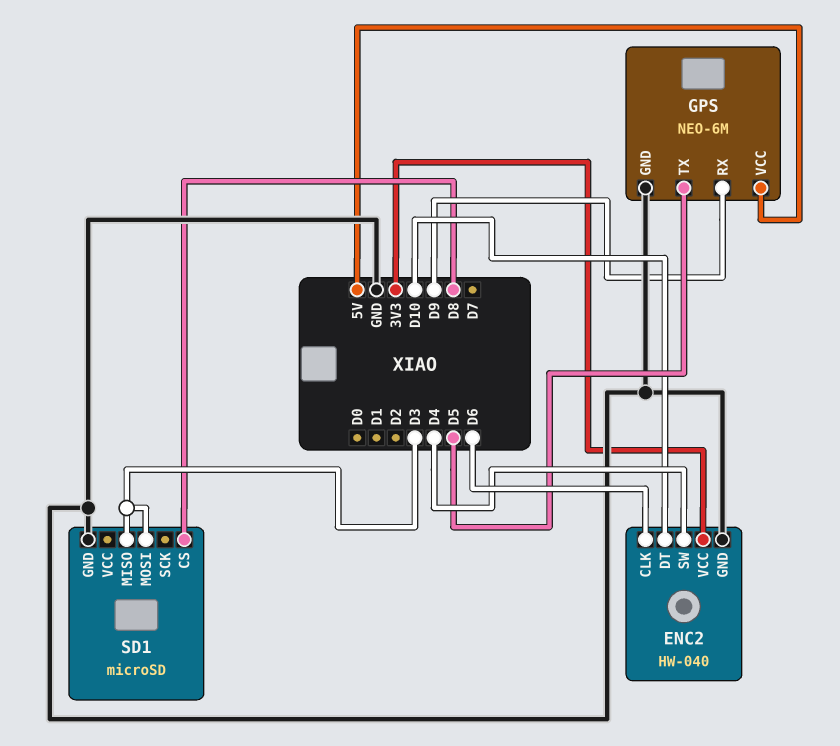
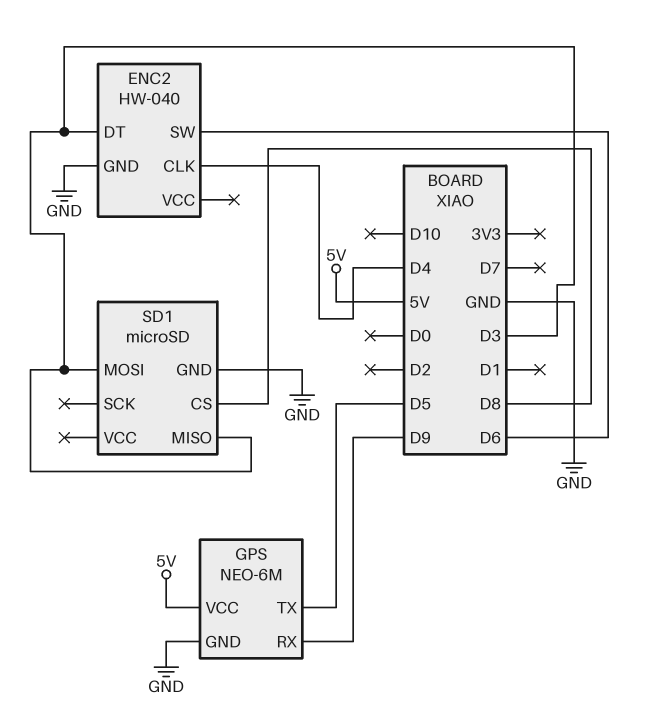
ENC2 pin CLK: D6 -> D4
ENC2 pin DT: D10 -> D3
ENC2 pin SW: D4 -> D6
ENC2 pin VCC: 3V3 -> none

